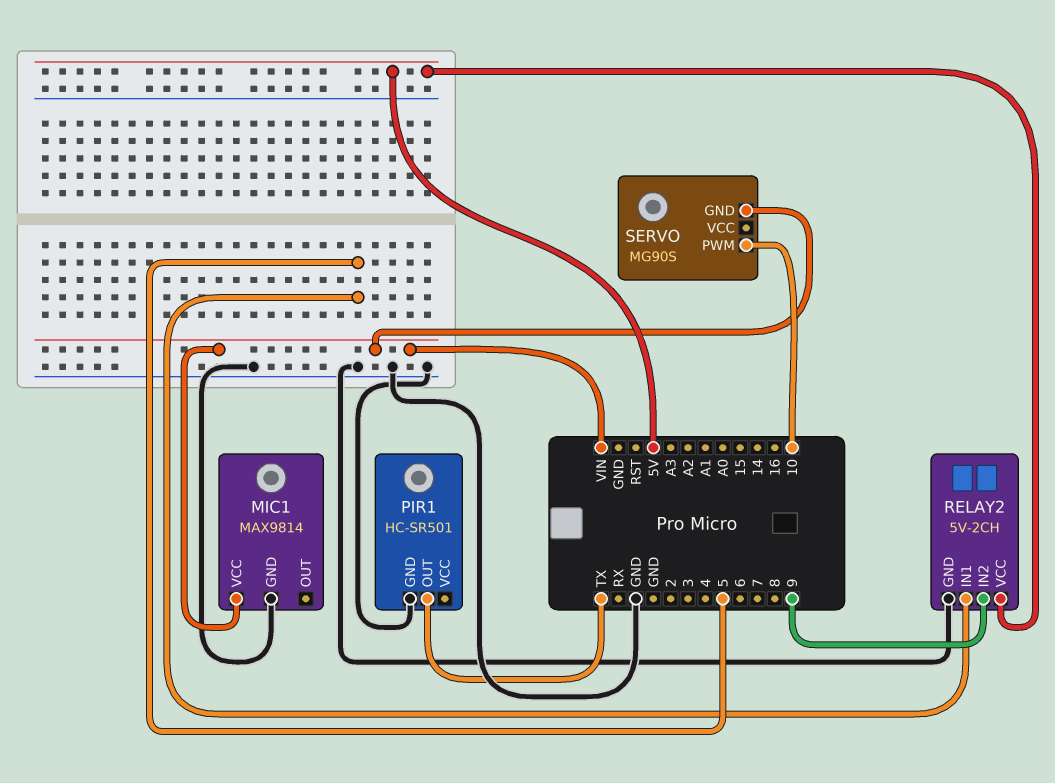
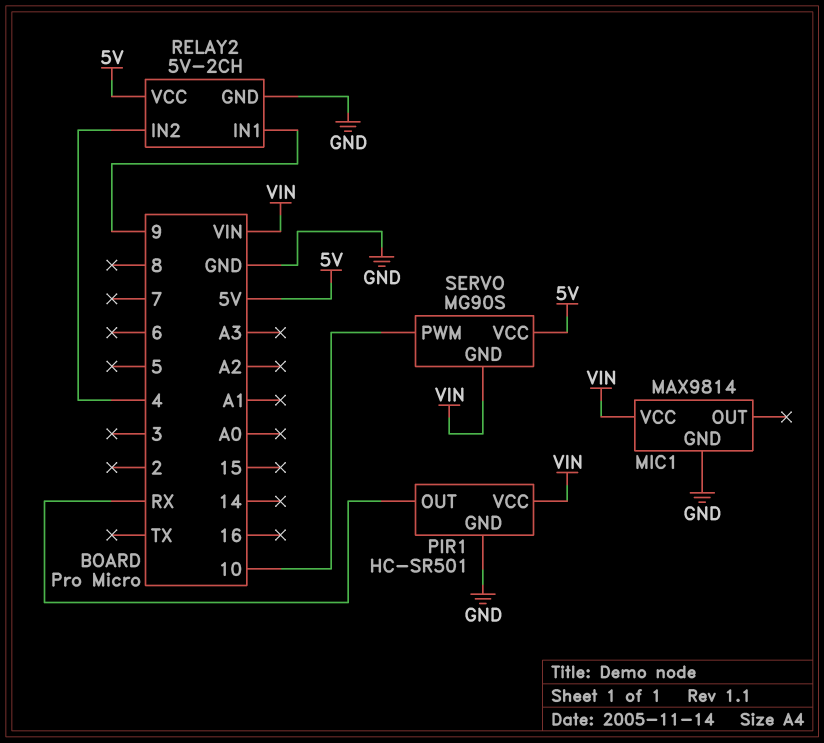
PIR1 pin OUT: TX -> RX
PIR1 pin VCC: none -> VIN
RELAY2 pin IN1: 5 -> 9
RELAY2 pin IN2: 9 -> 4
SERVO pin VCC: none -> 5V

